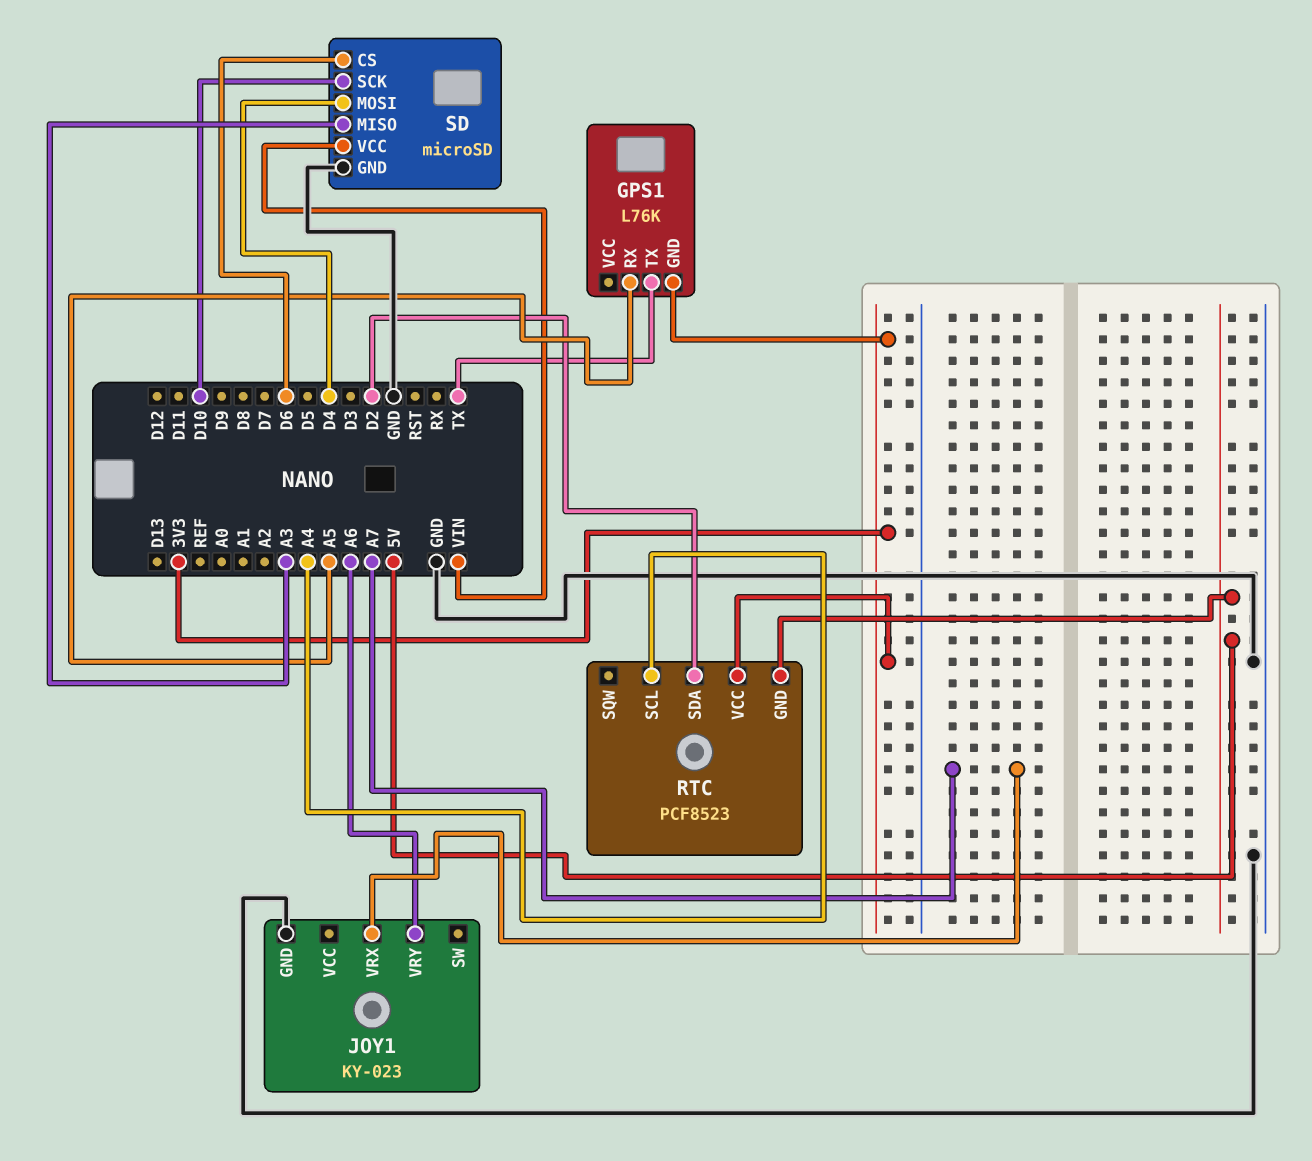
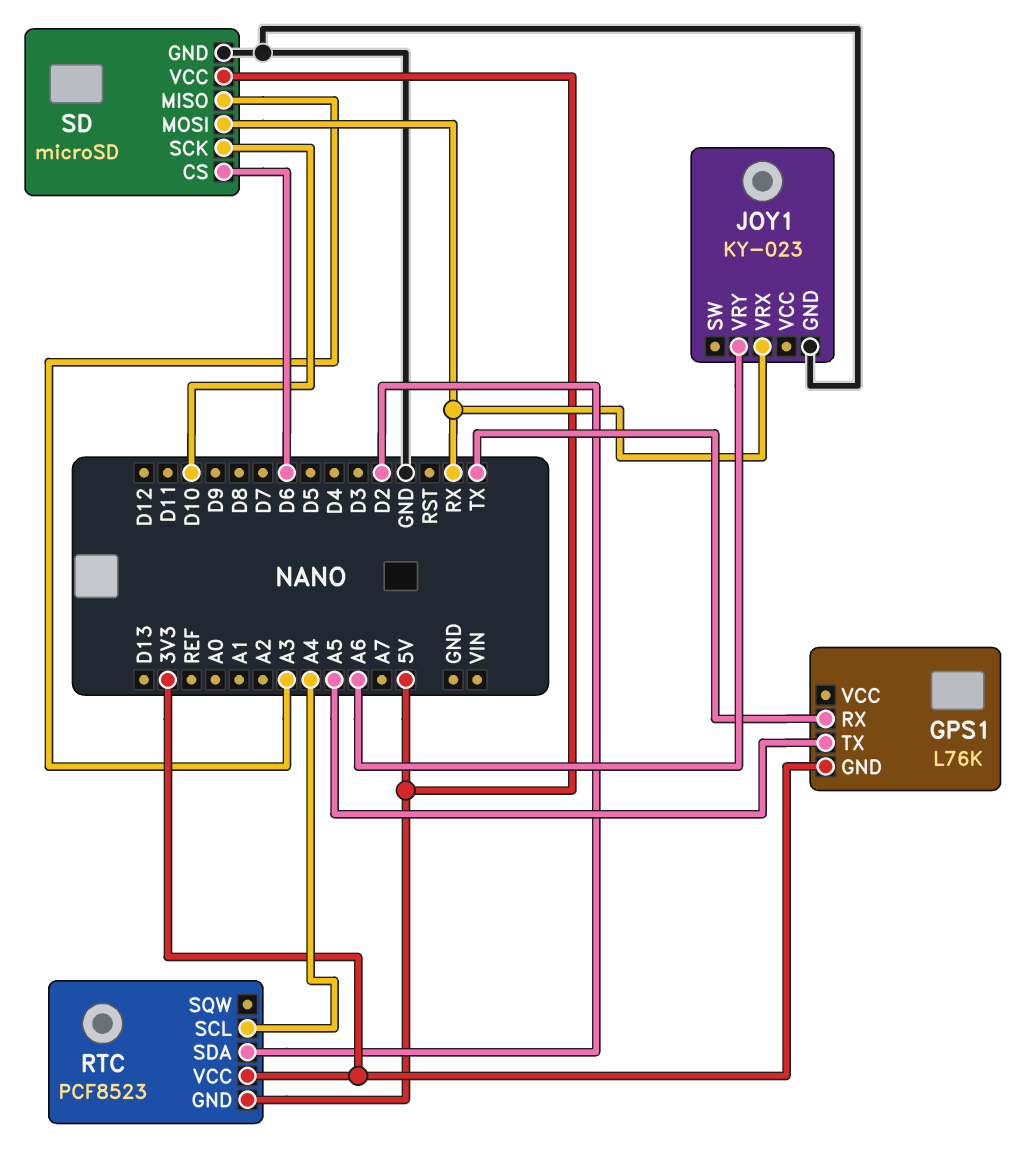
GPS1 pin RX: A5 -> TX
GPS1 pin TX: TX -> A5
JOY1 pin VRX: A7 -> RX
SD pin MOSI: D4 -> RX
SD pin VCC: VIN -> 5V

